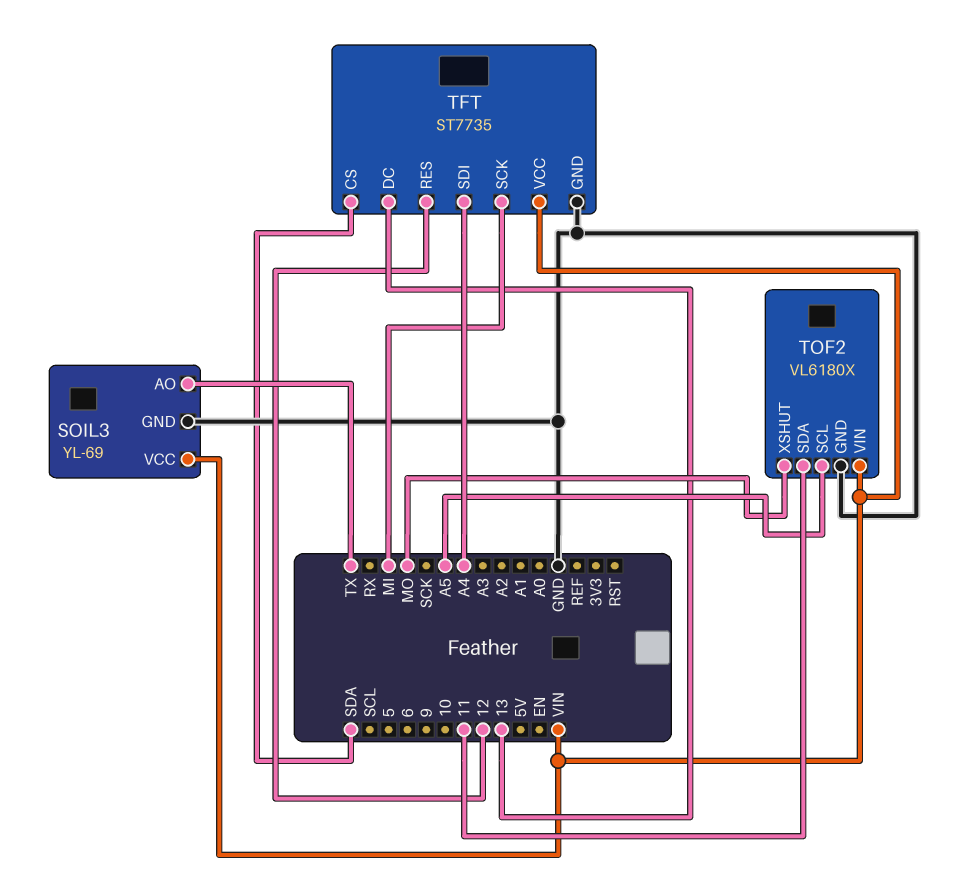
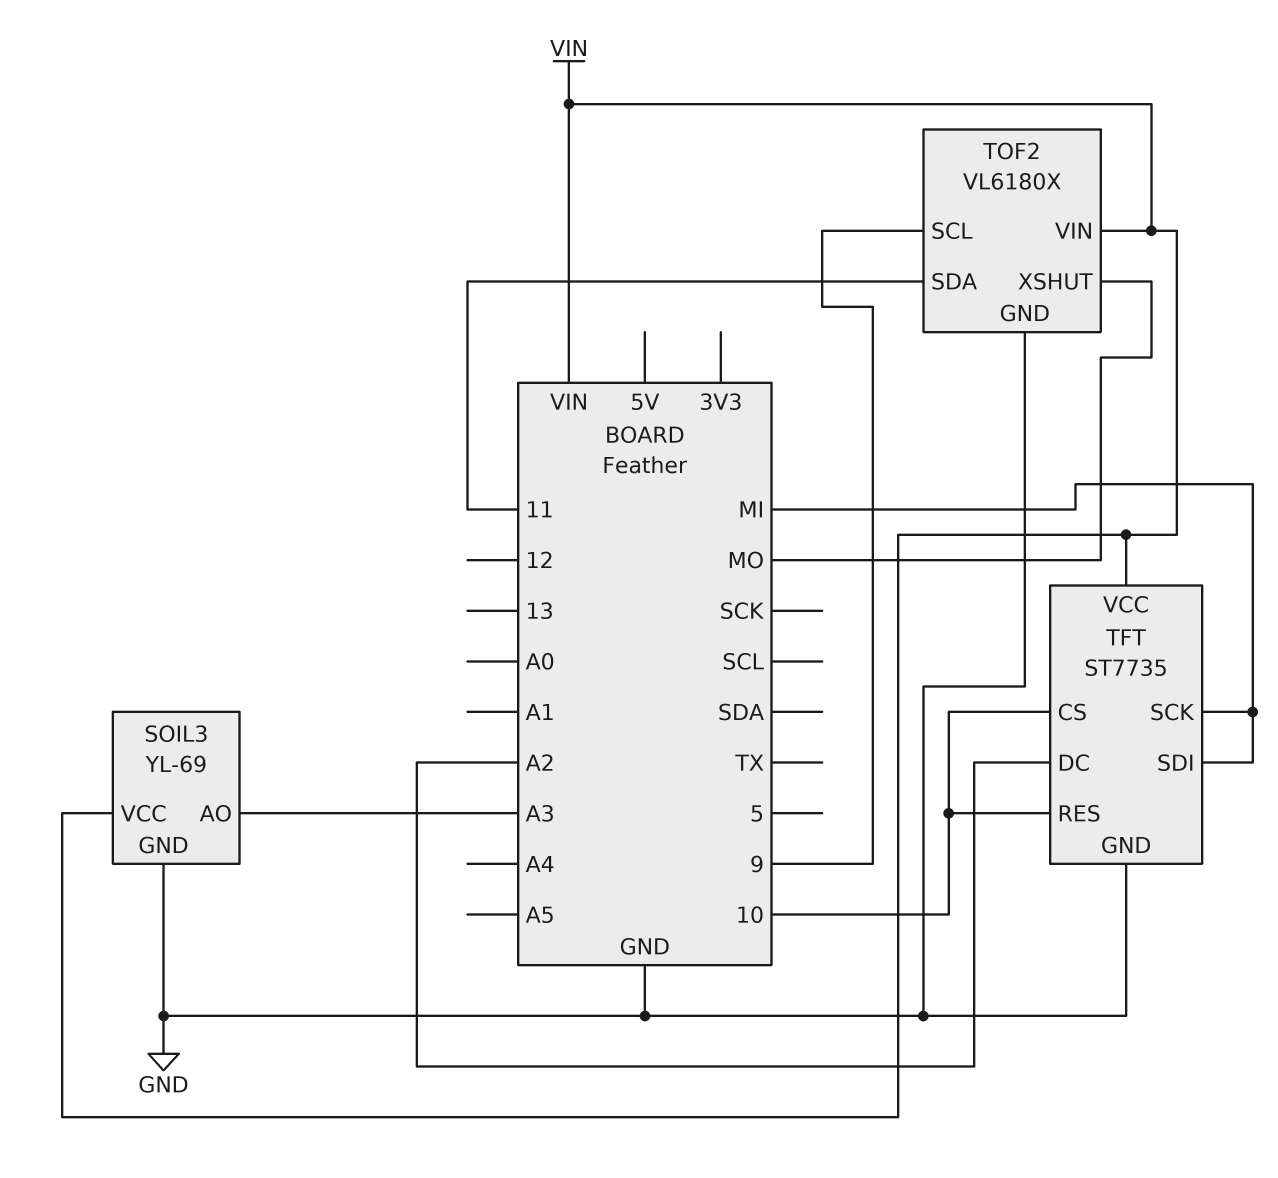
SOIL3 pin AO: TX -> A3
TFT pin CS: SDA -> 10
TFT pin DC: 13 -> A2
TFT pin RES: 12 -> 10
TFT pin SDI: A4 -> MI
TOF2 pin SCL: A5 -> 9

